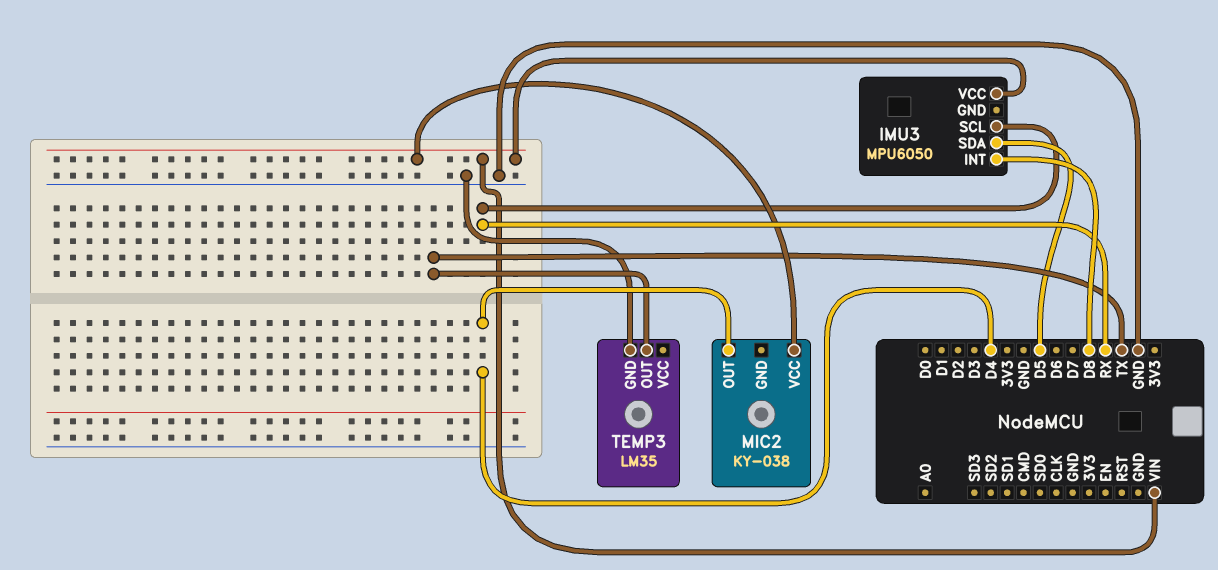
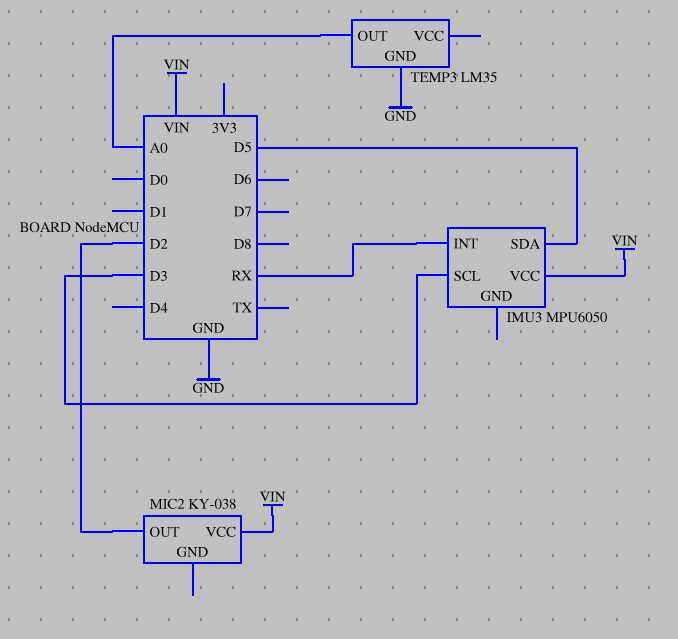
IMU3 pin INT: D8 -> RX
IMU3 pin SCL: RX -> D3
MIC2 pin OUT: D4 -> D2
TEMP3 pin OUT: TX -> A0

